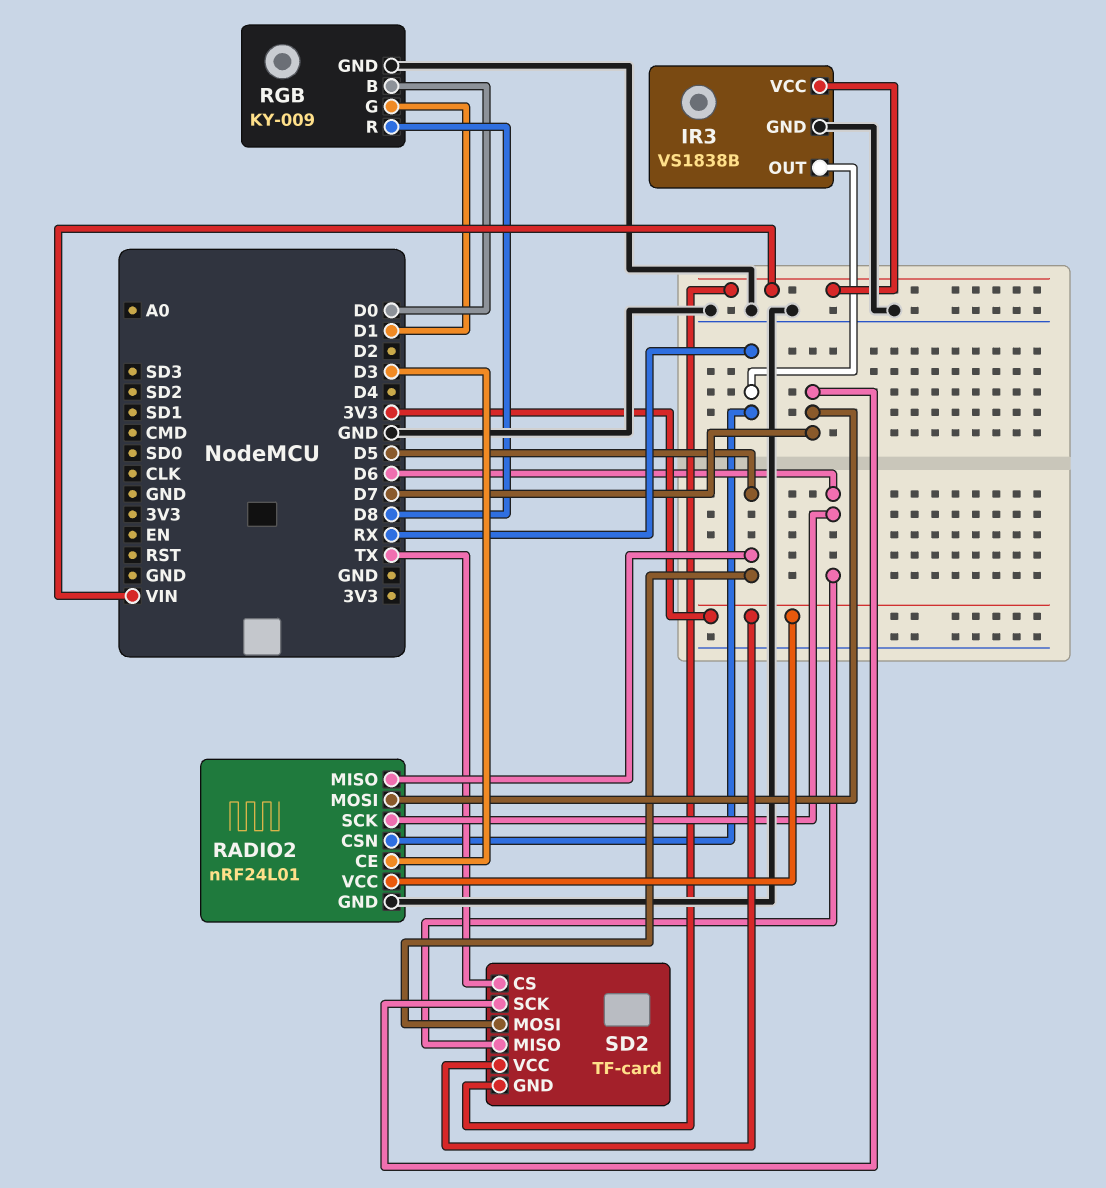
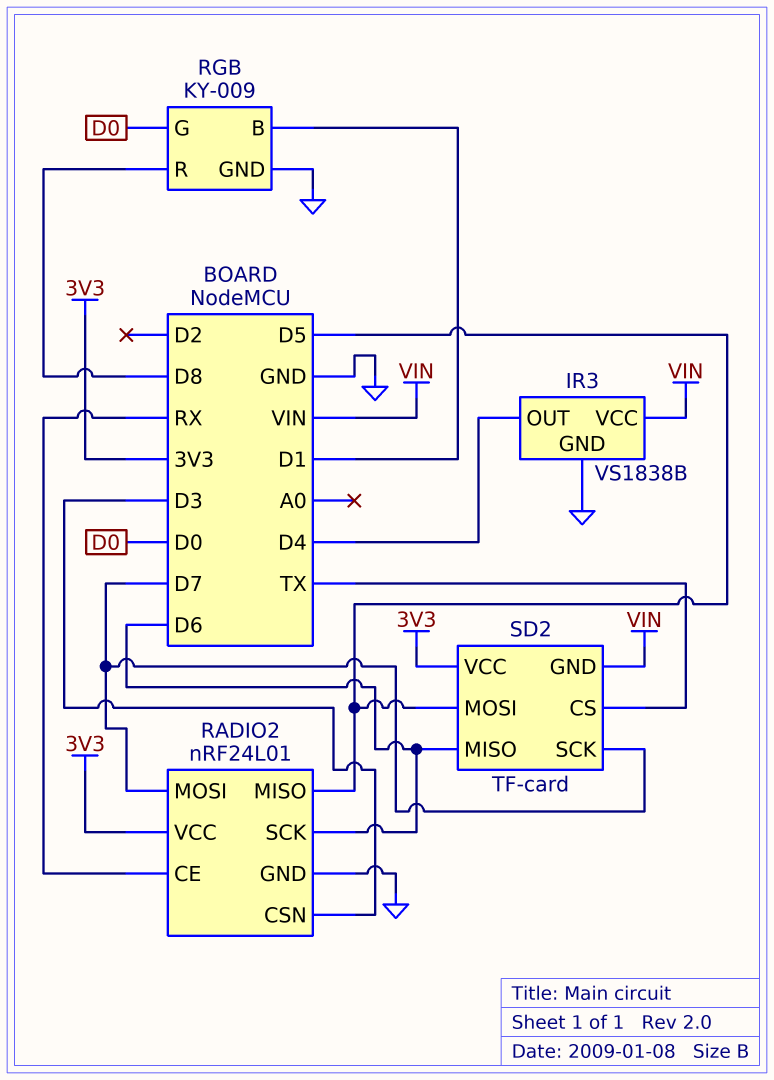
IR3 pin OUT: RX -> D4
RADIO2 pin CE: D3 -> RX
RADIO2 pin CSN: RX -> D3
RGB pin B: D0 -> D1
RGB pin G: D1 -> D0

